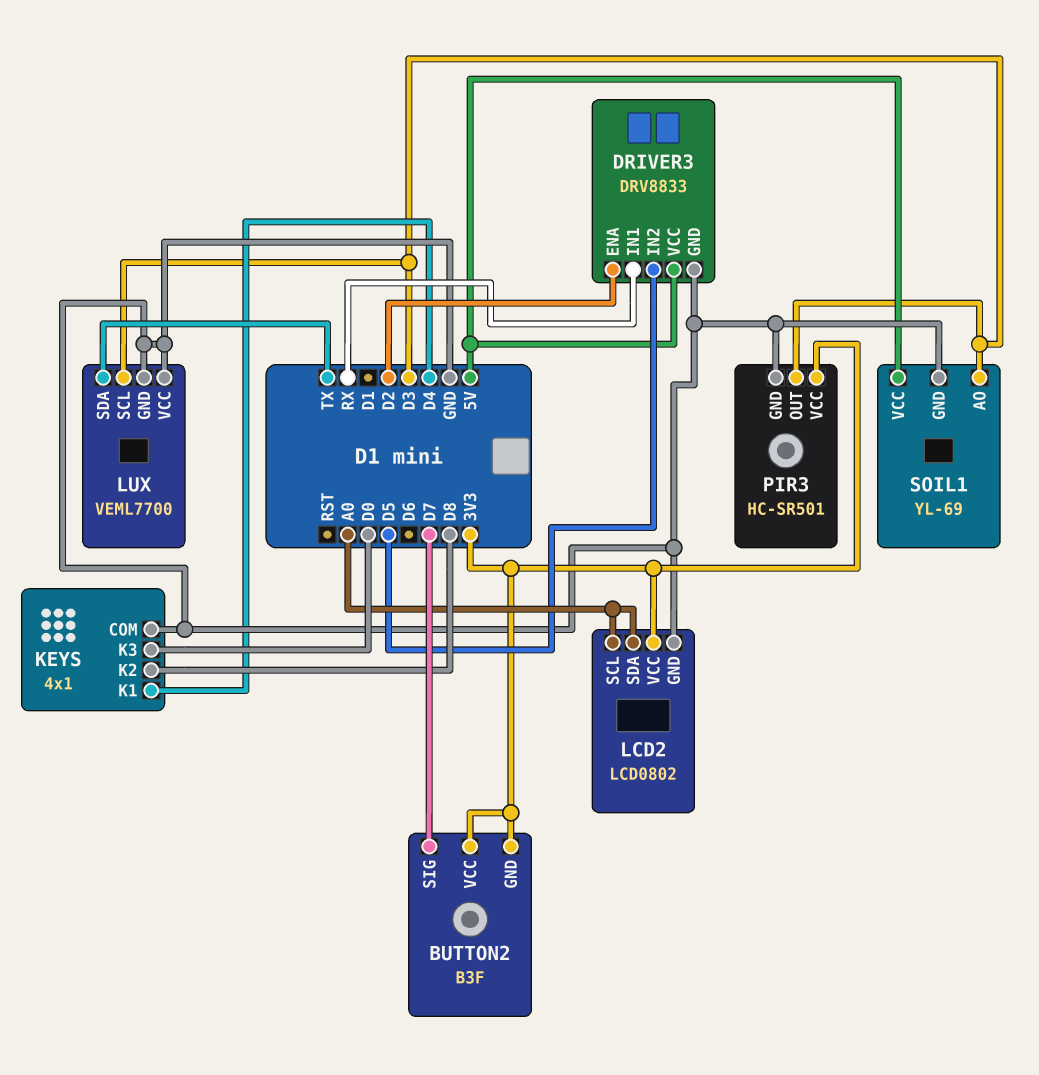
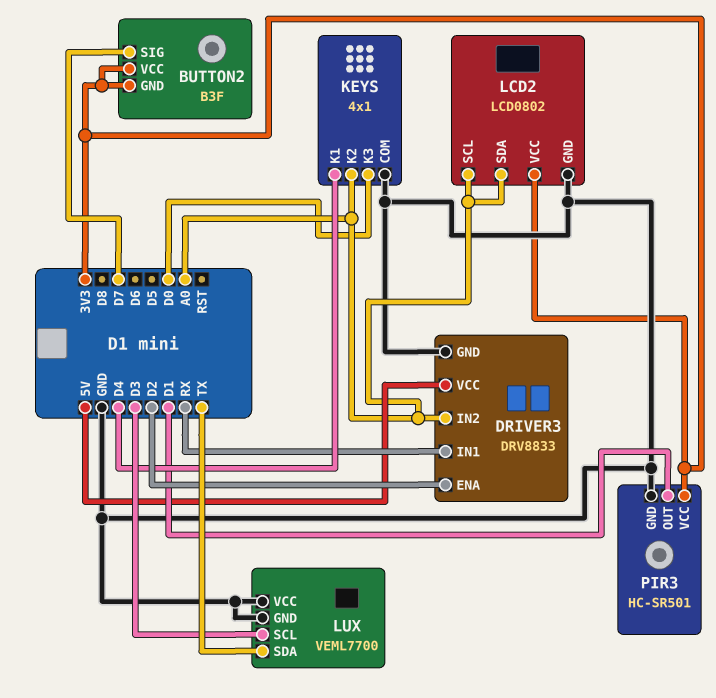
DRIVER3 pin IN2: D5 -> A0
KEYS pin K2: D8 -> A0
PIR3 pin OUT: D3 -> D1
SOIL1: YL-69 -> none
SOIL1 pin AO: D3 -> none
SOIL1 pin GND: GND -> none
SOIL1 pin VCC: 5V -> none

